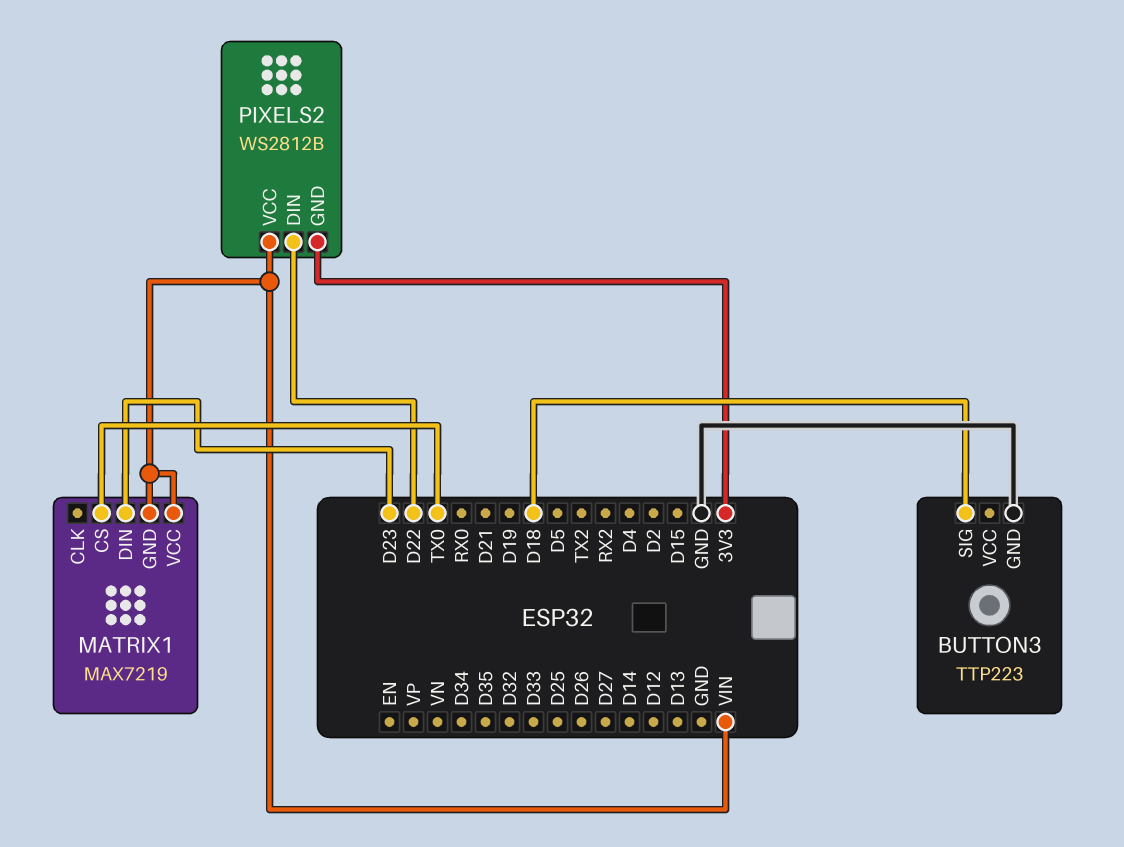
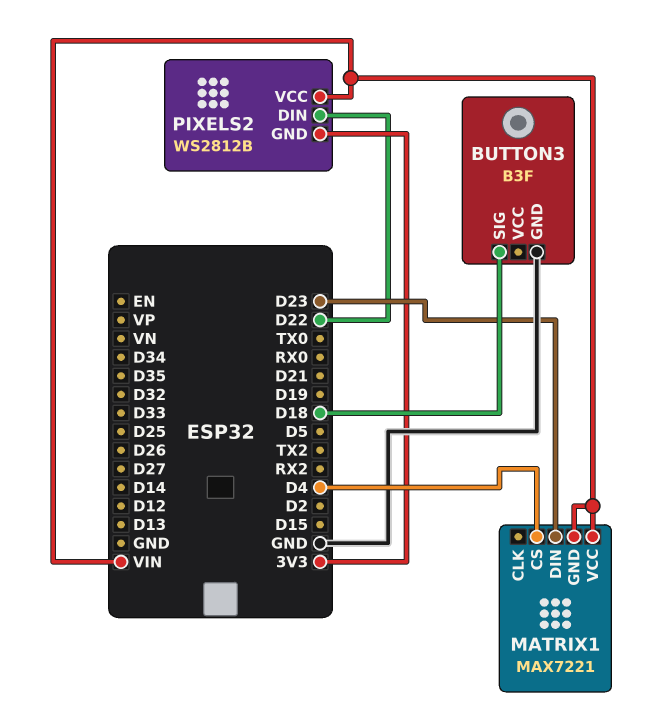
BUTTON3: TTP223 -> B3F
MATRIX1: MAX7219 -> MAX7221
MATRIX1 pin CS: TX0 -> D4

